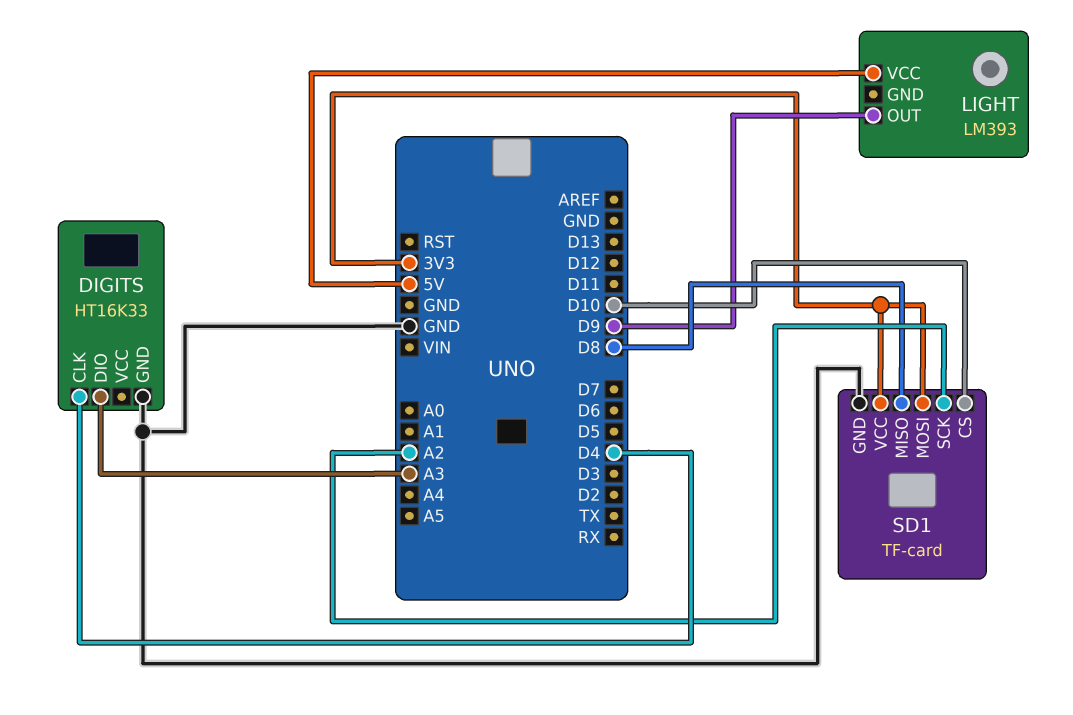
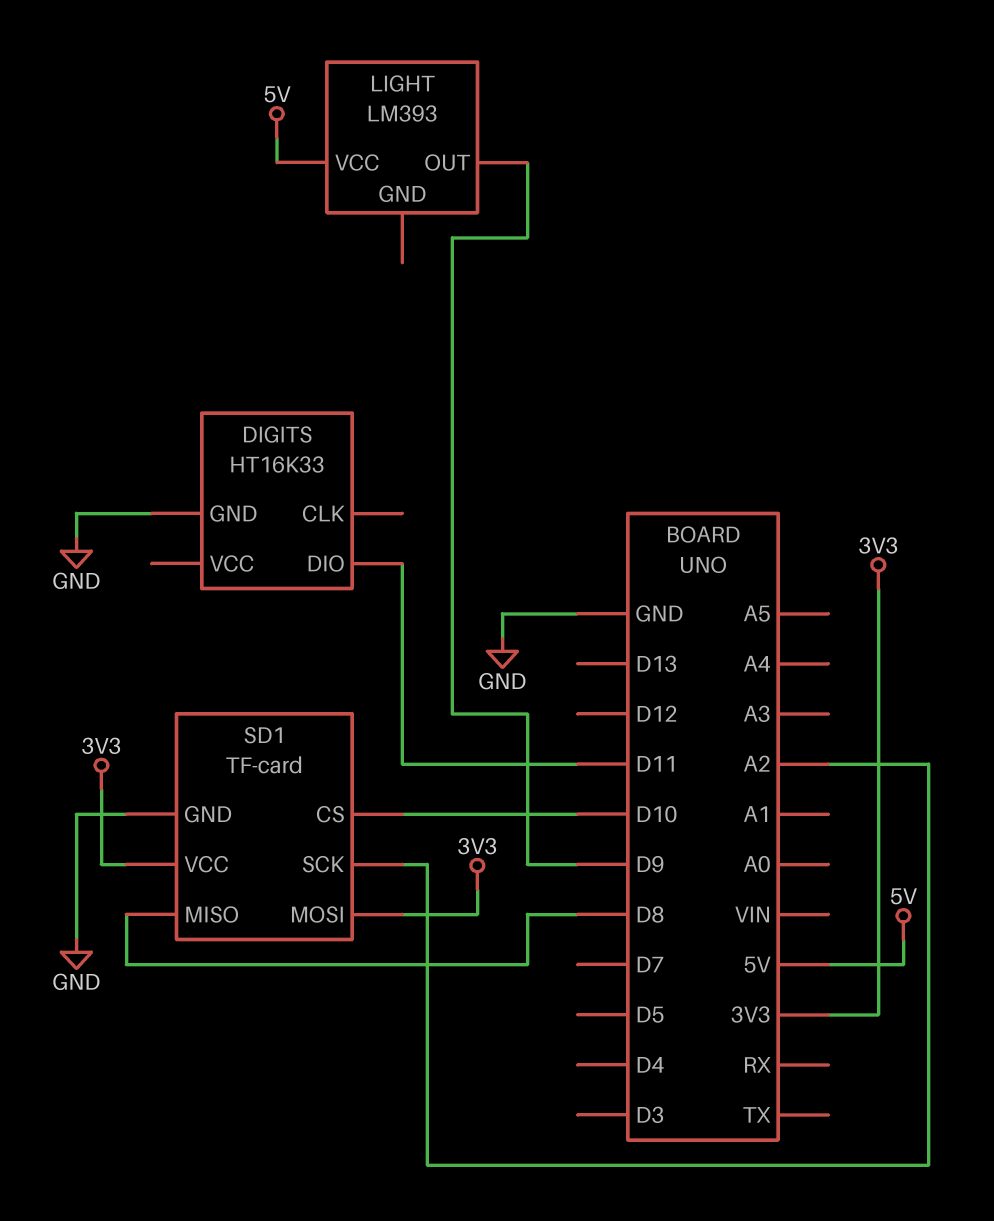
DIGITS pin CLK: D4 -> none
DIGITS pin DIO: A3 -> D11

